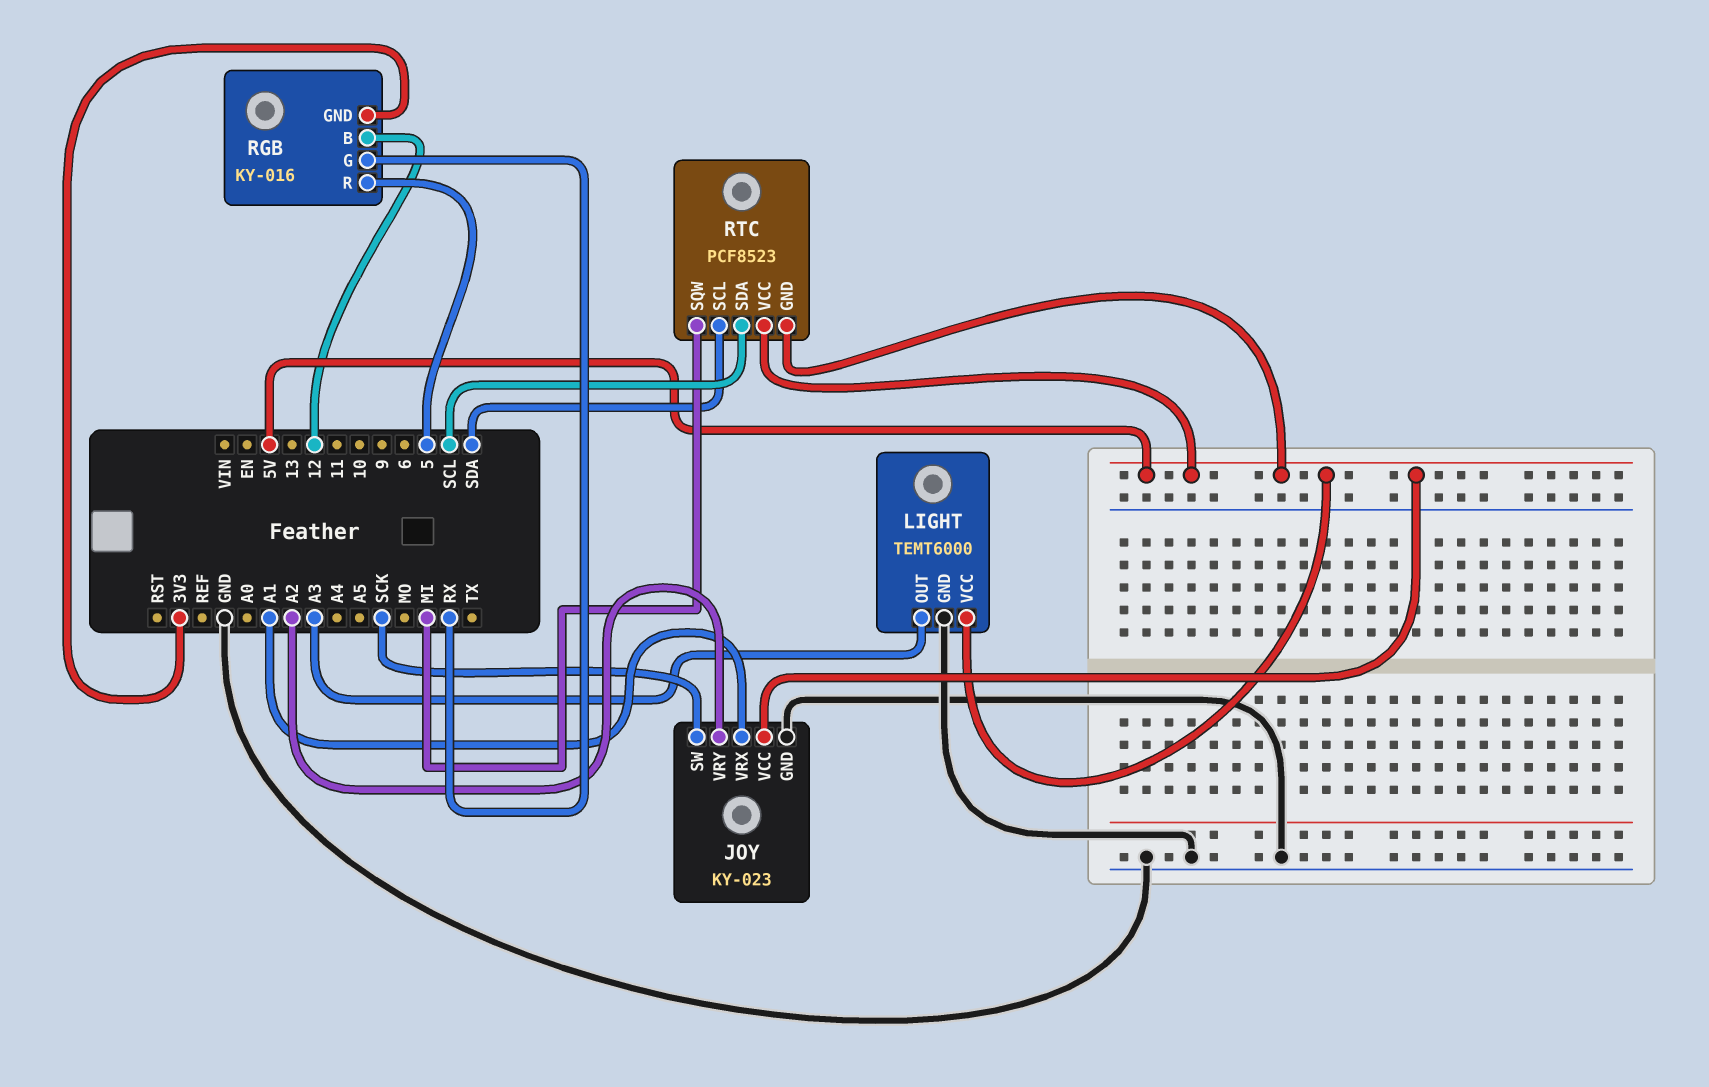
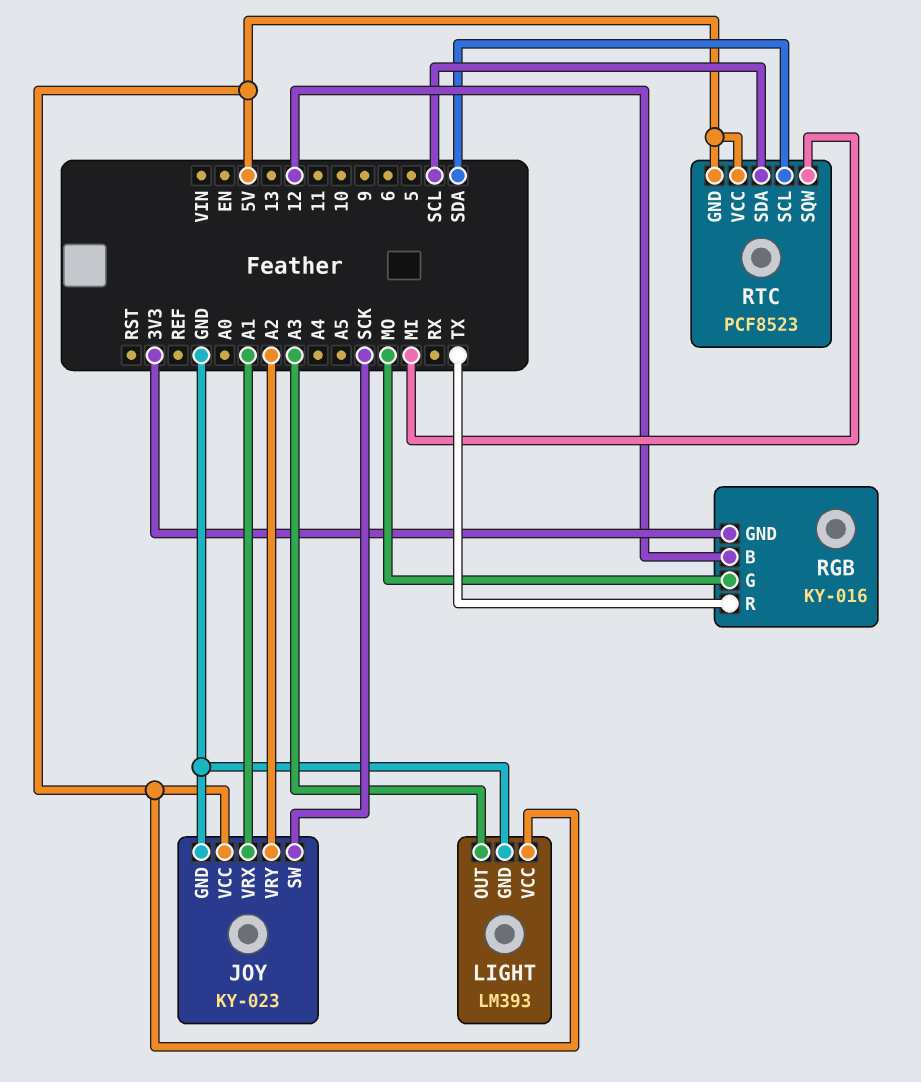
LIGHT: TEMT6000 -> LM393
RGB pin G: RX -> MO
RGB pin R: 5 -> TX

